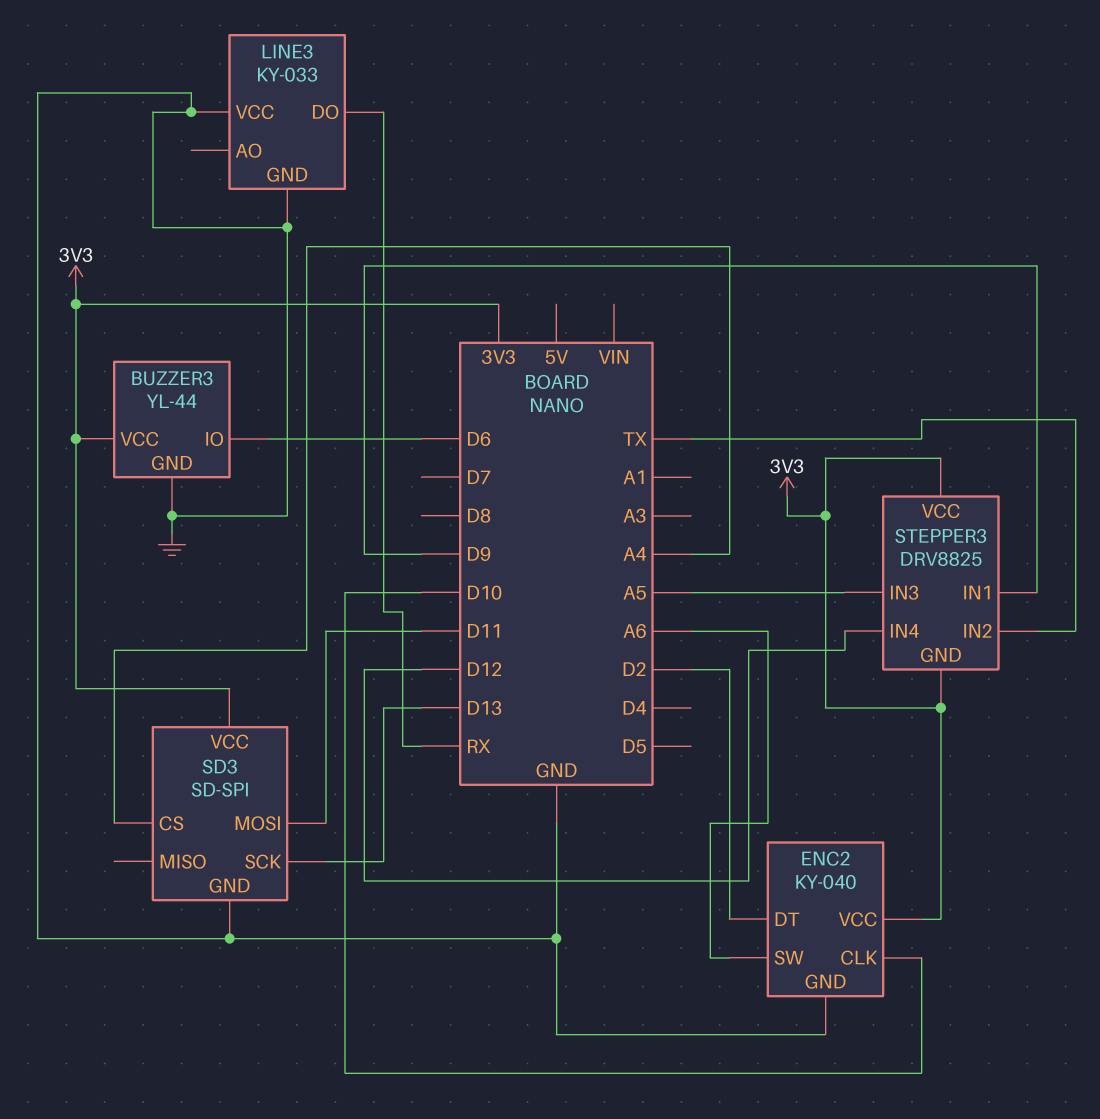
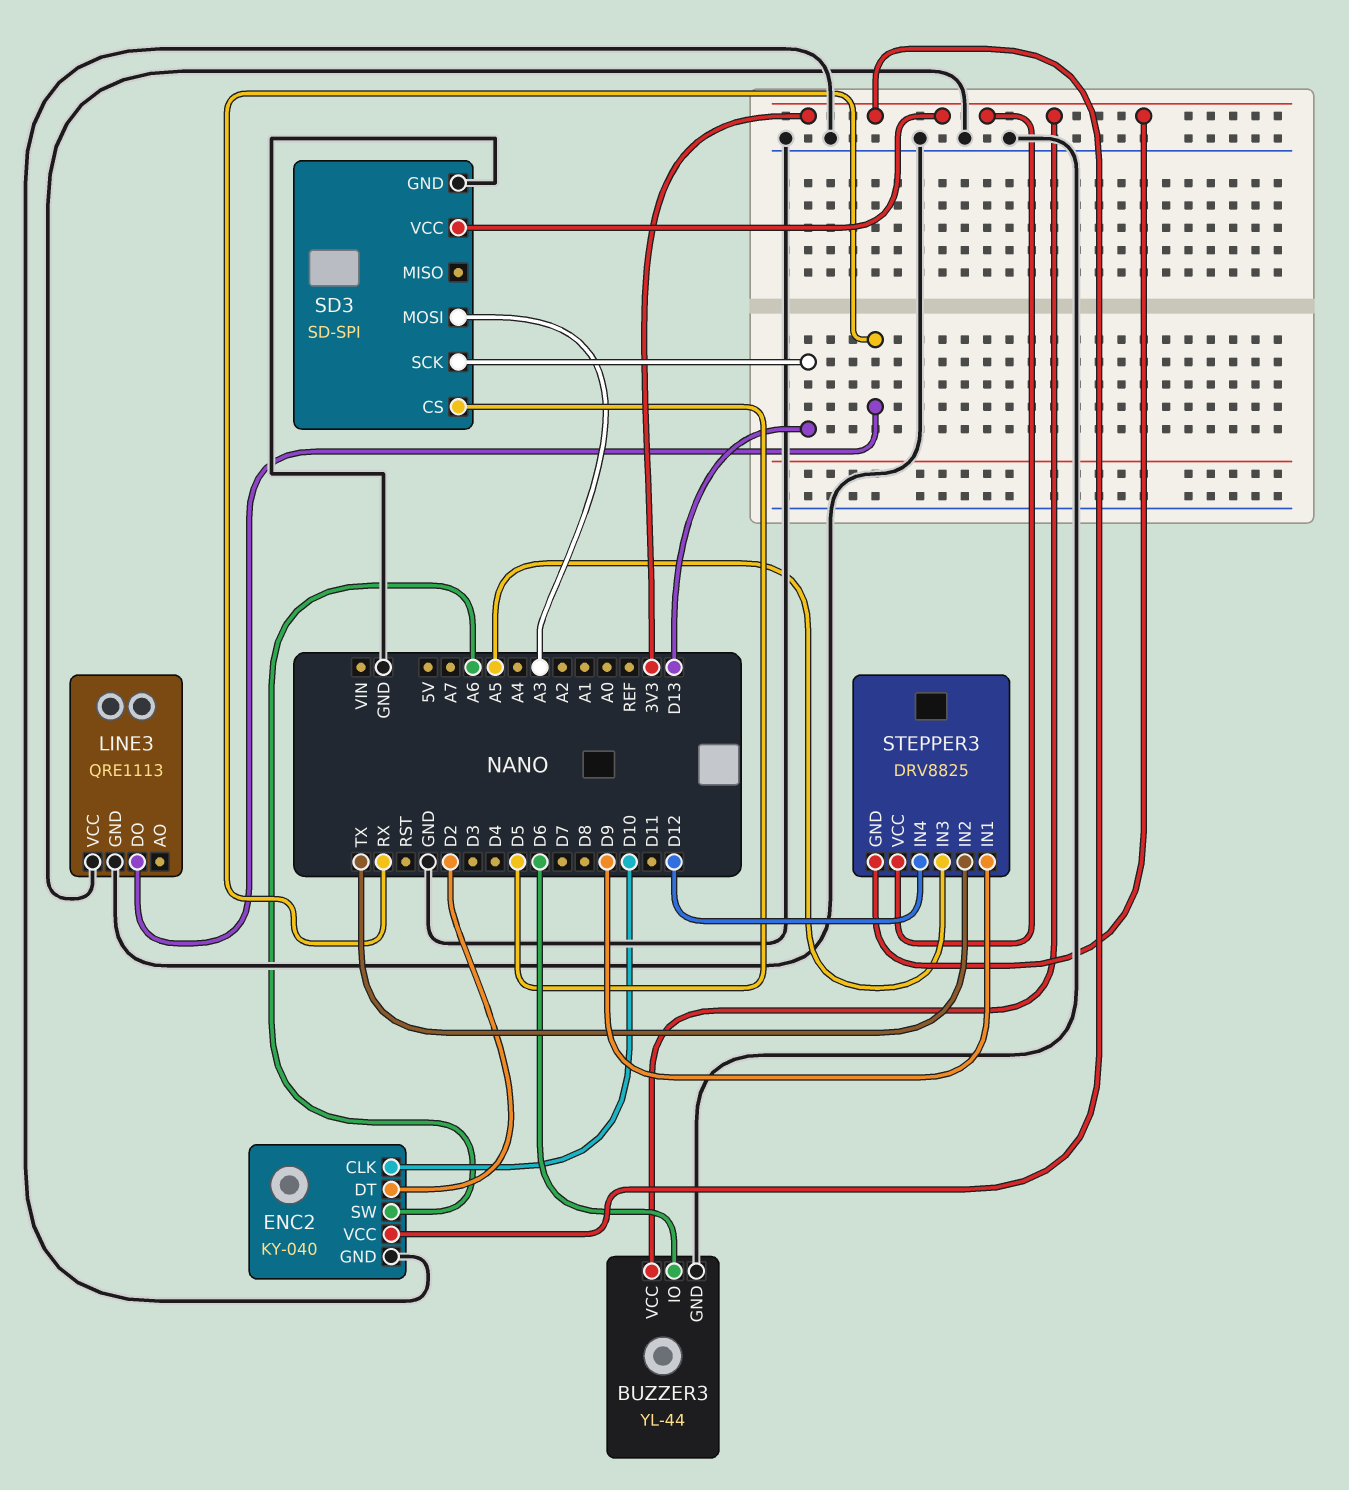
LINE3: KY-033 -> QRE1113
SD3 pin CS: A4 -> D5
SD3 pin MOSI: D11 -> A3

